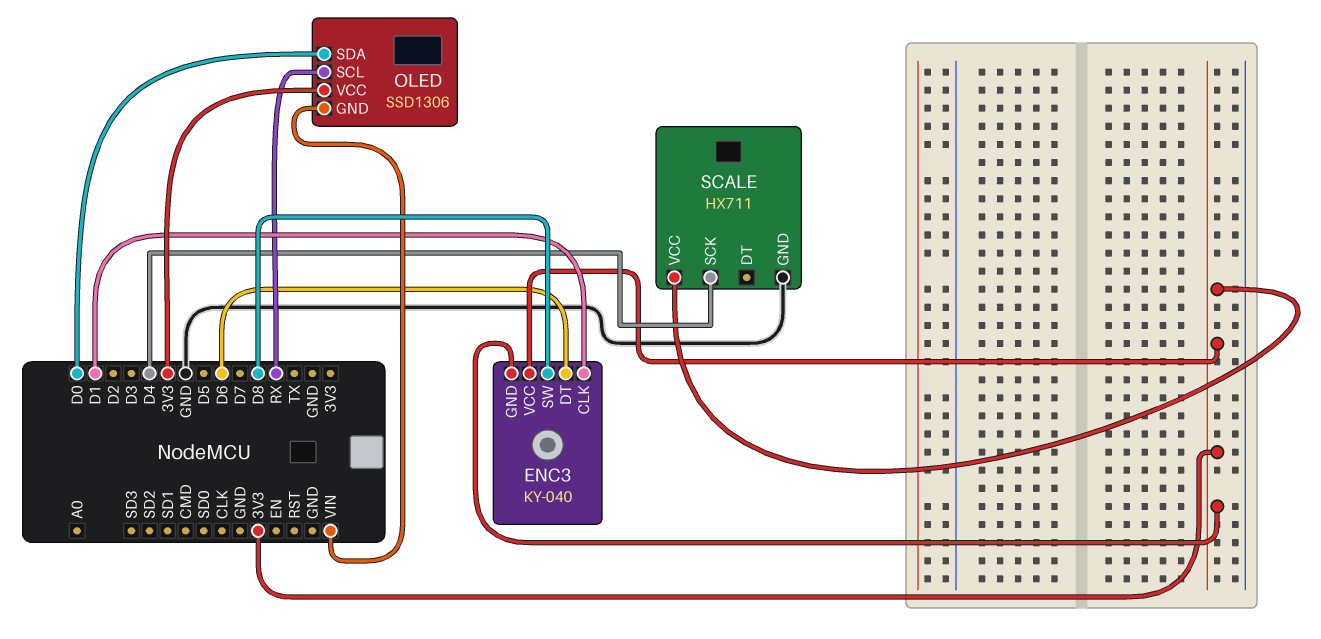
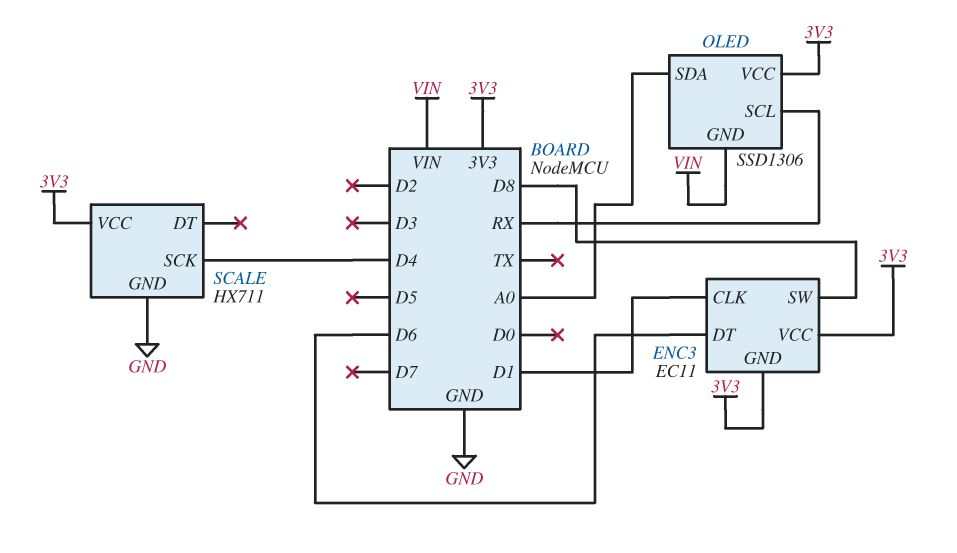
ENC3: KY-040 -> EC11
OLED pin SDA: D0 -> A0

